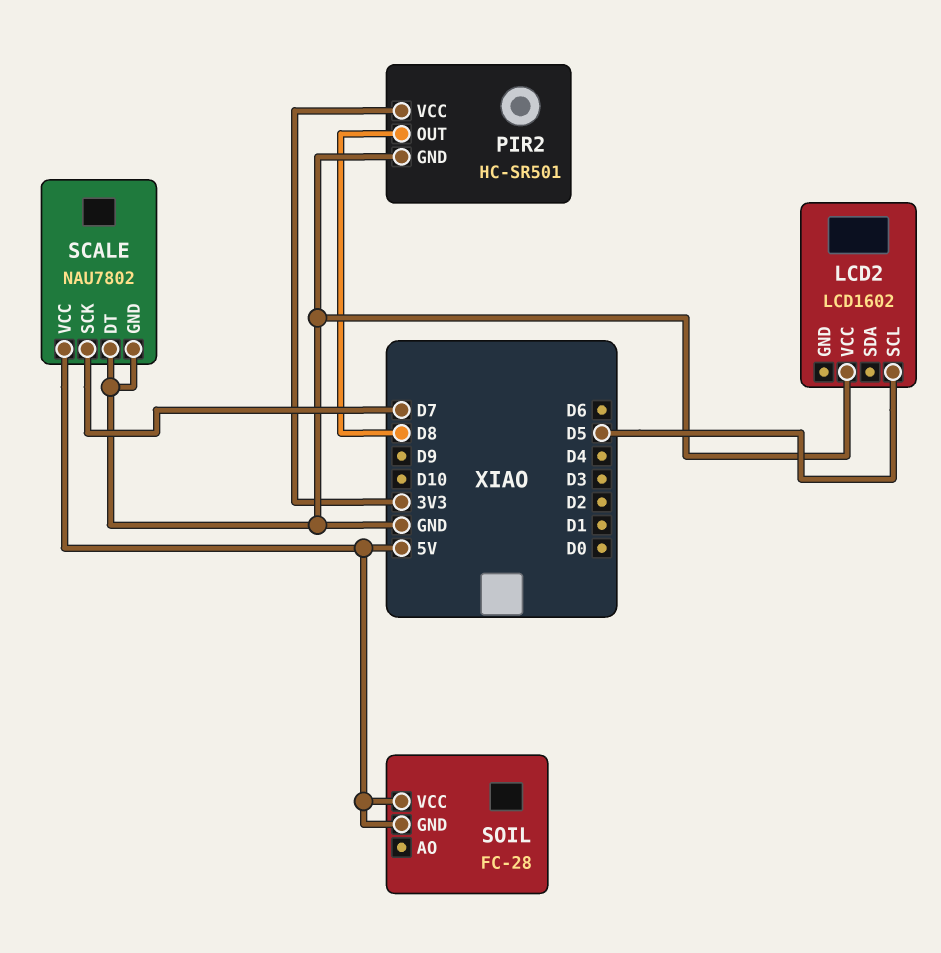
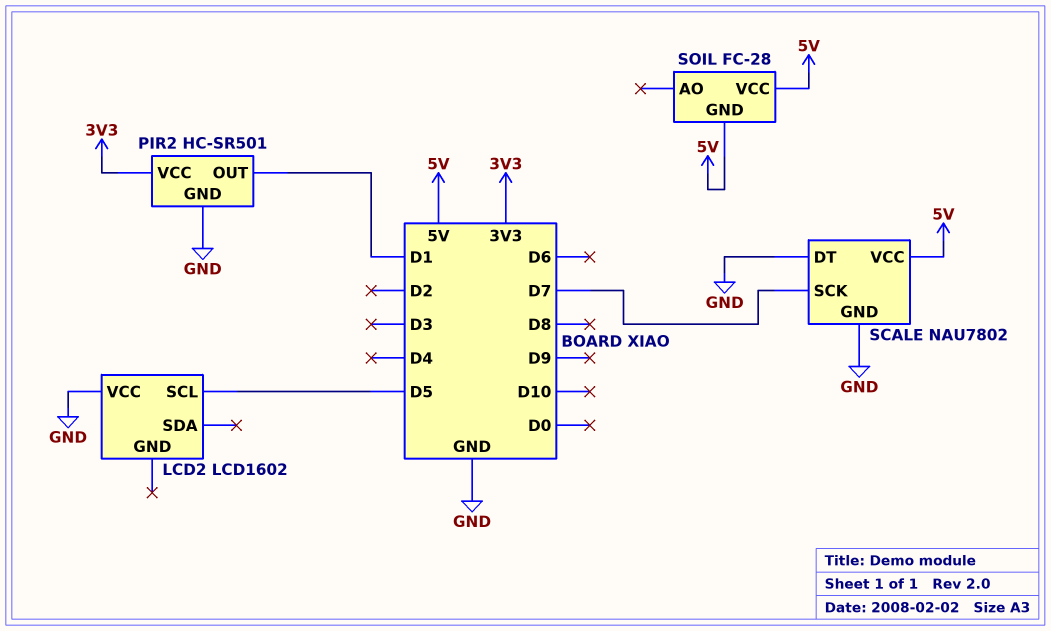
PIR2 pin OUT: D8 -> D1

